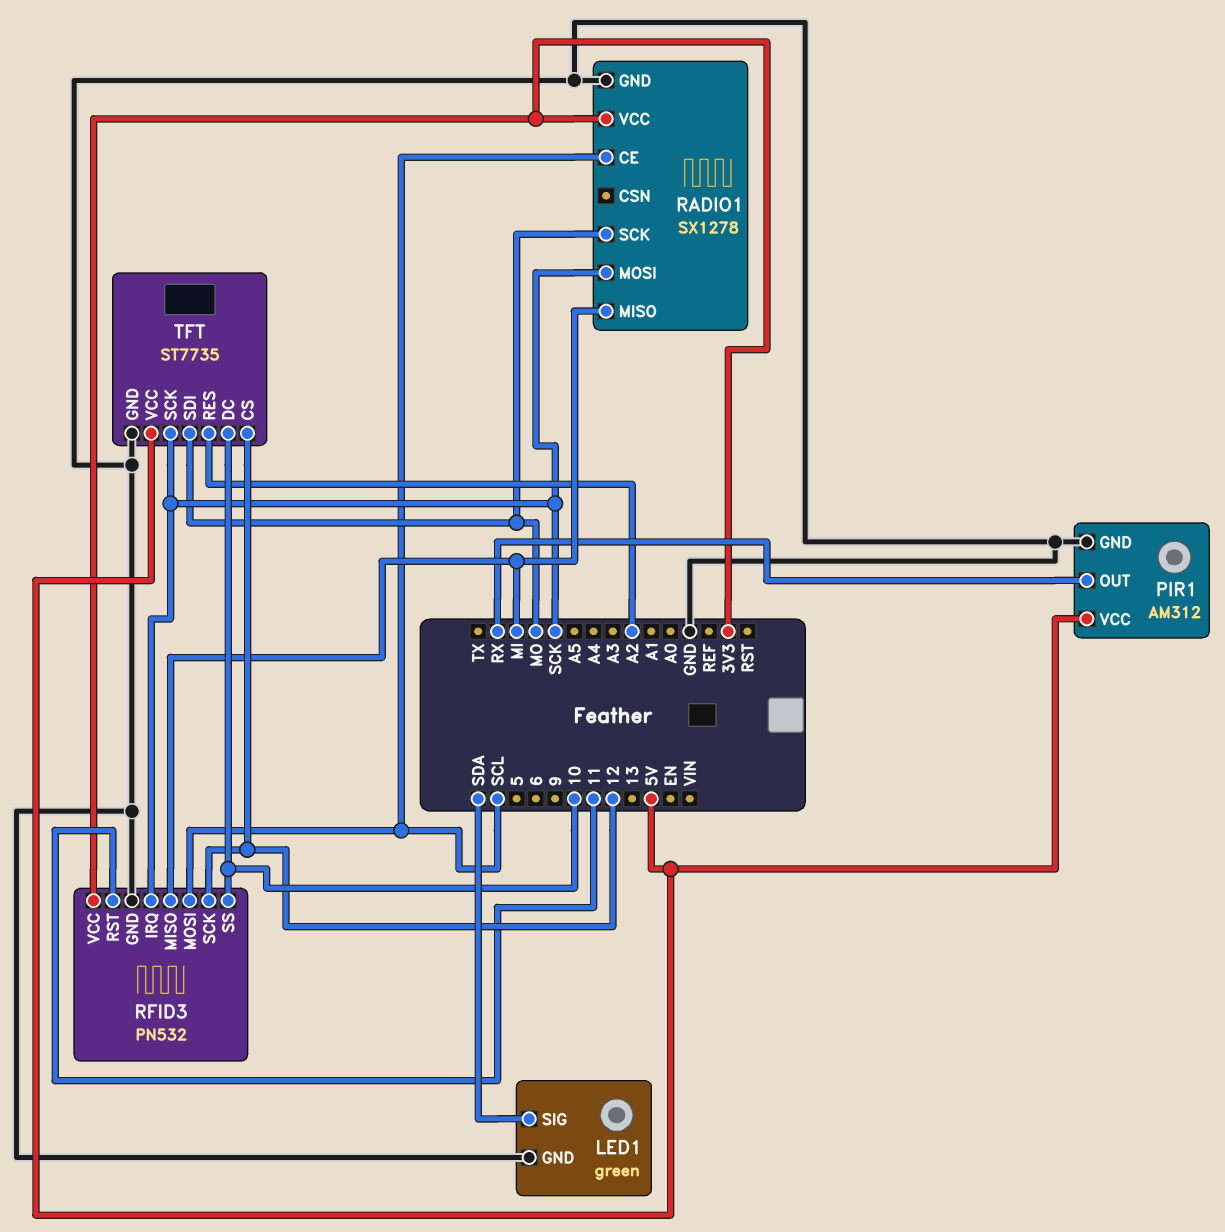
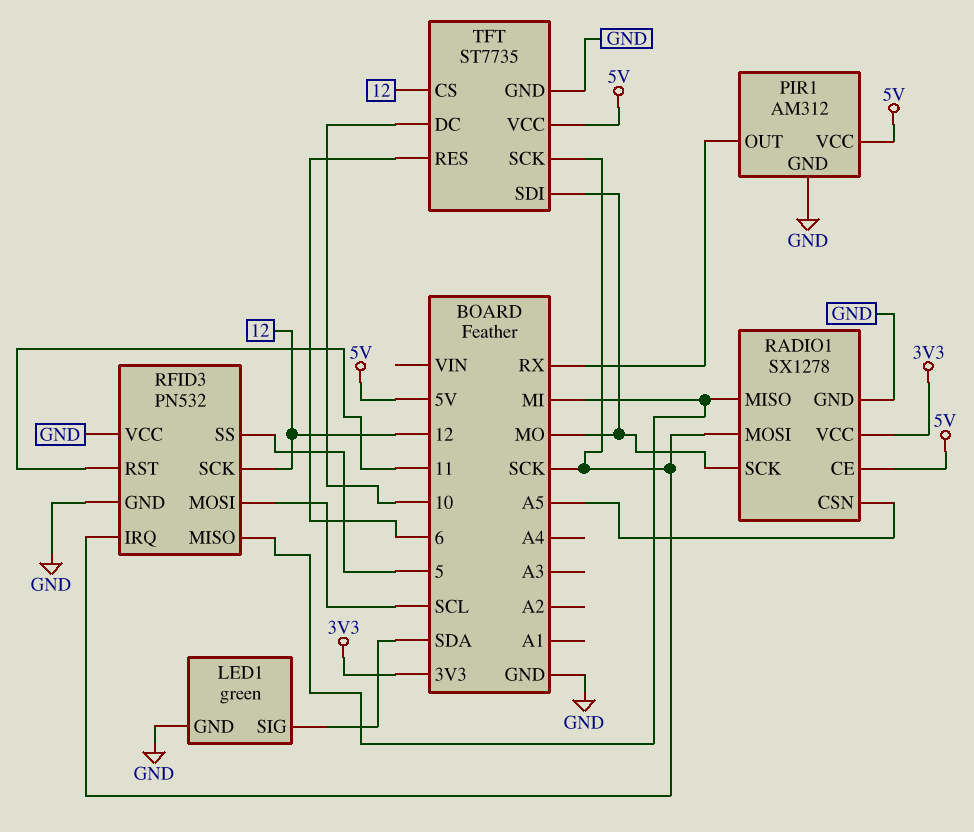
RADIO1 pin CE: SCL -> 5V
RADIO1 pin CSN: none -> A5
RFID3 pin SS: 10 -> 5
RFID3 pin VCC: 3V3 -> GND
TFT pin RES: A2 -> 6

